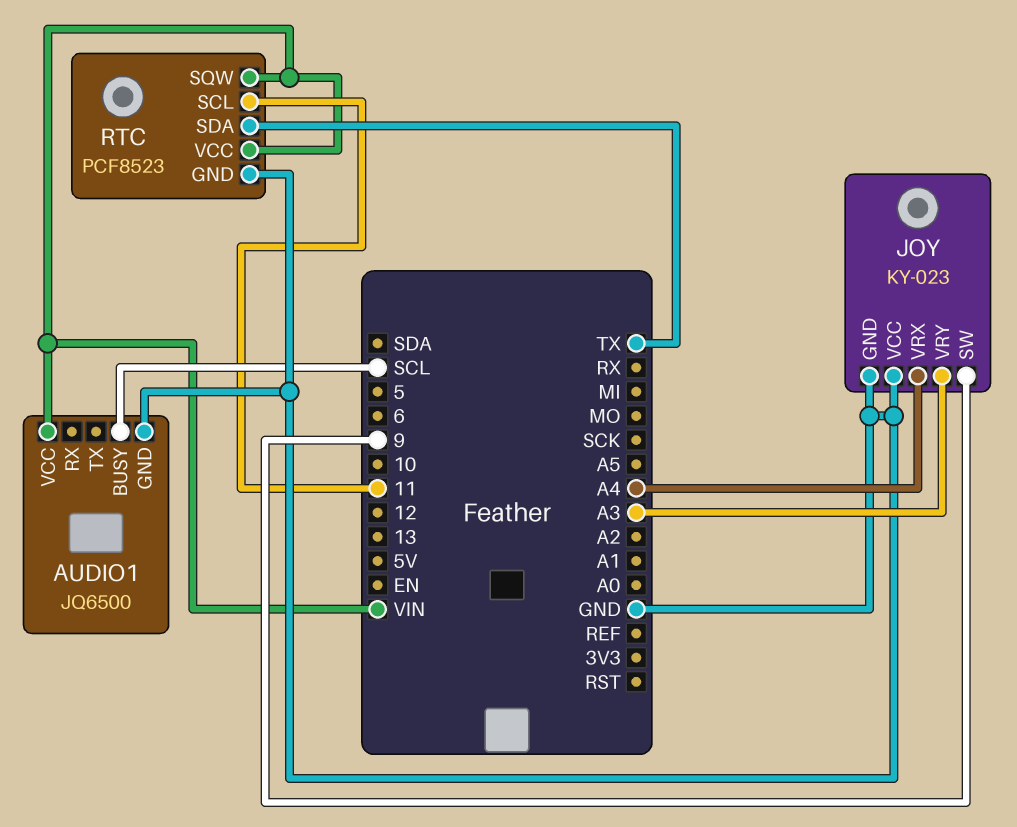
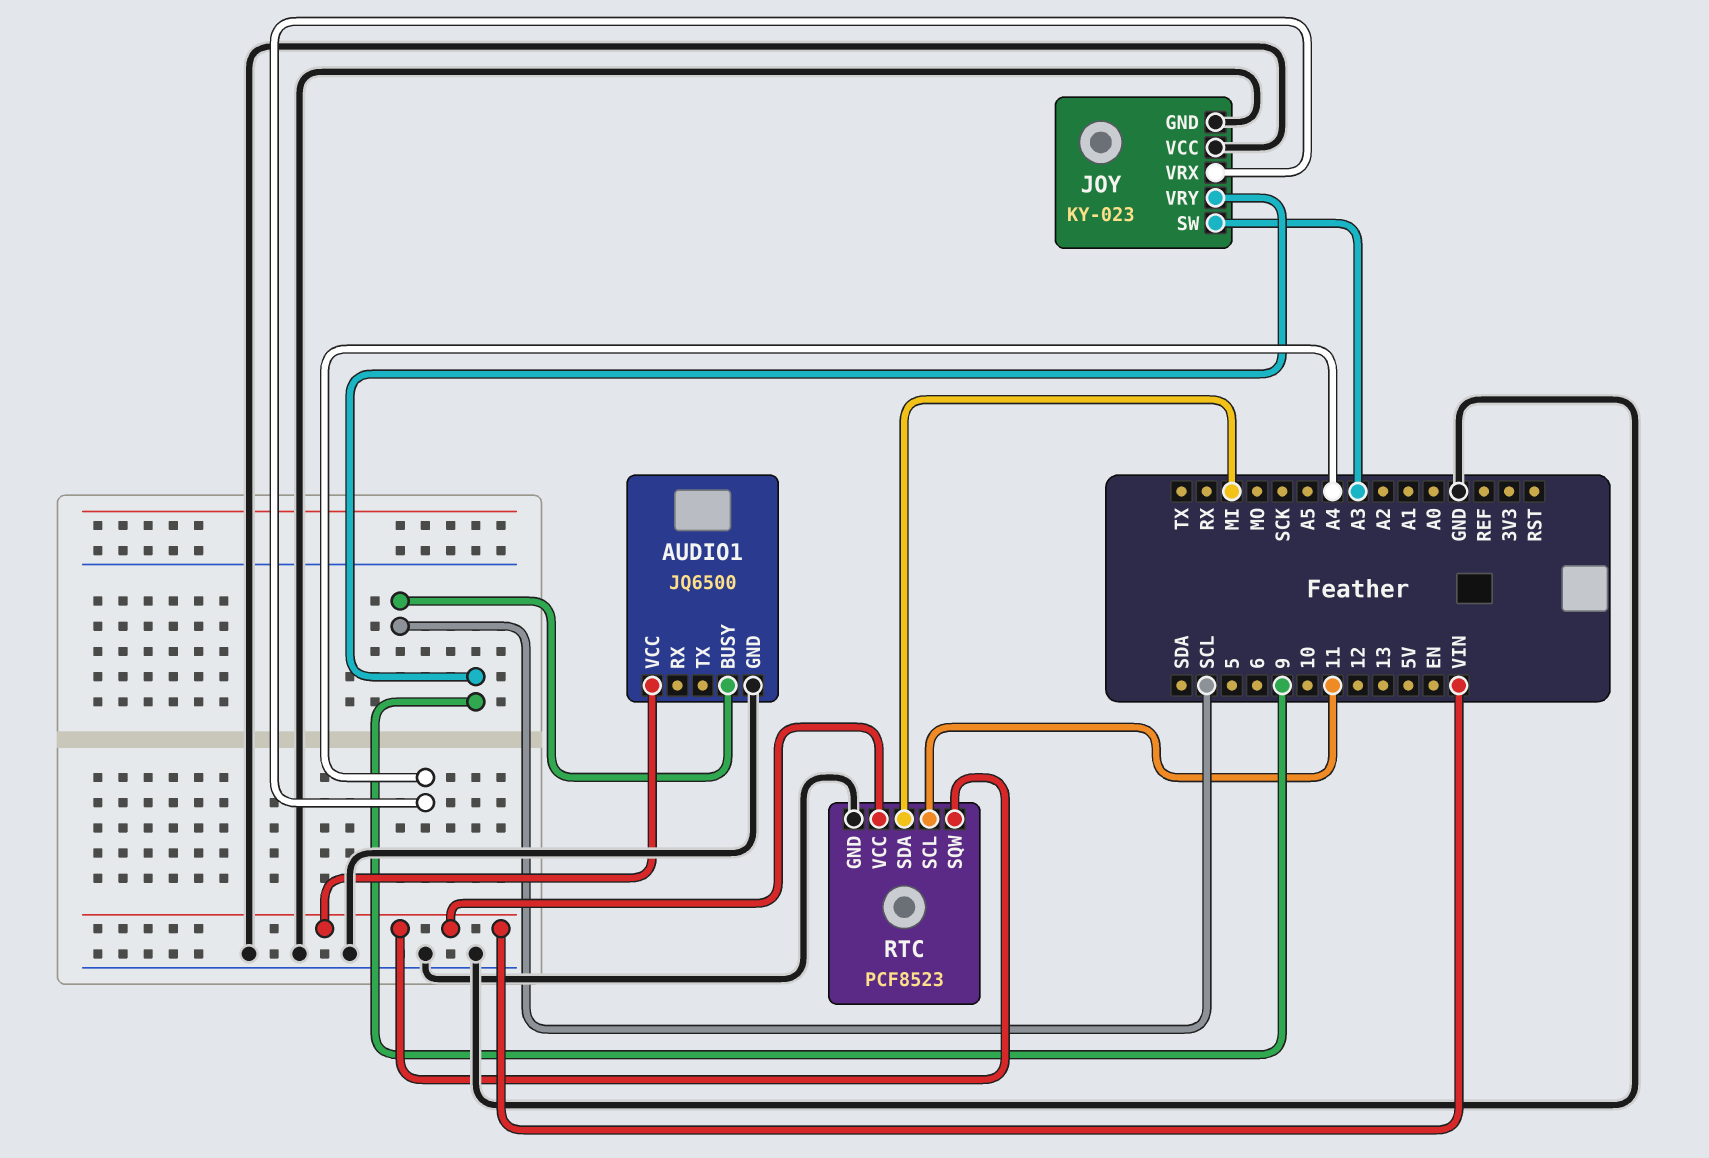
JOY pin SW: 9 -> A3
JOY pin VRY: A3 -> 9
RTC pin SDA: TX -> MI

